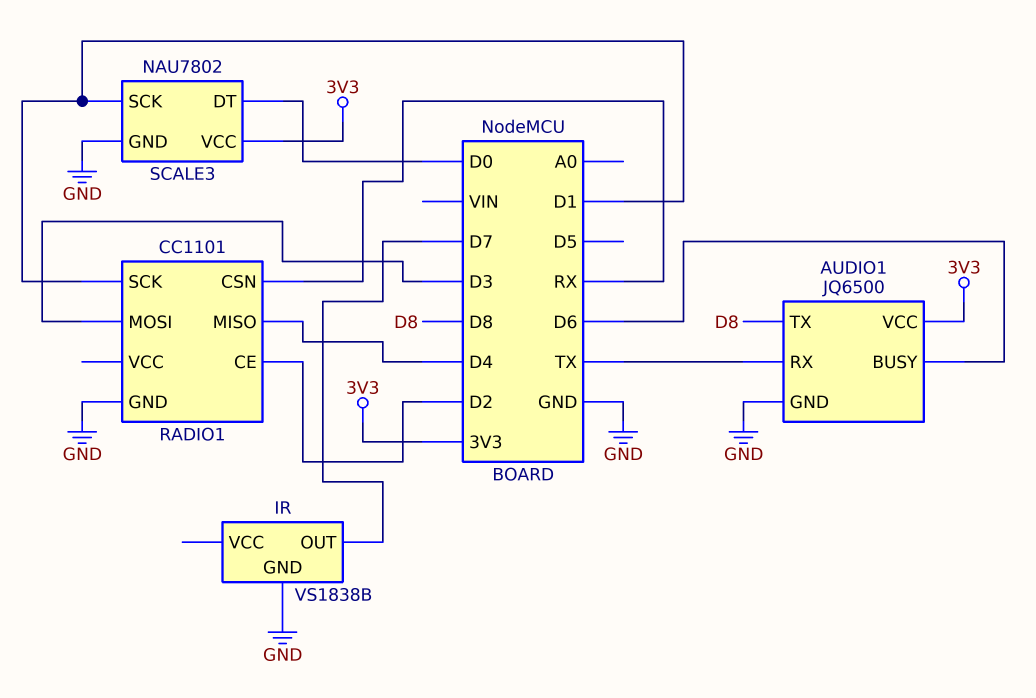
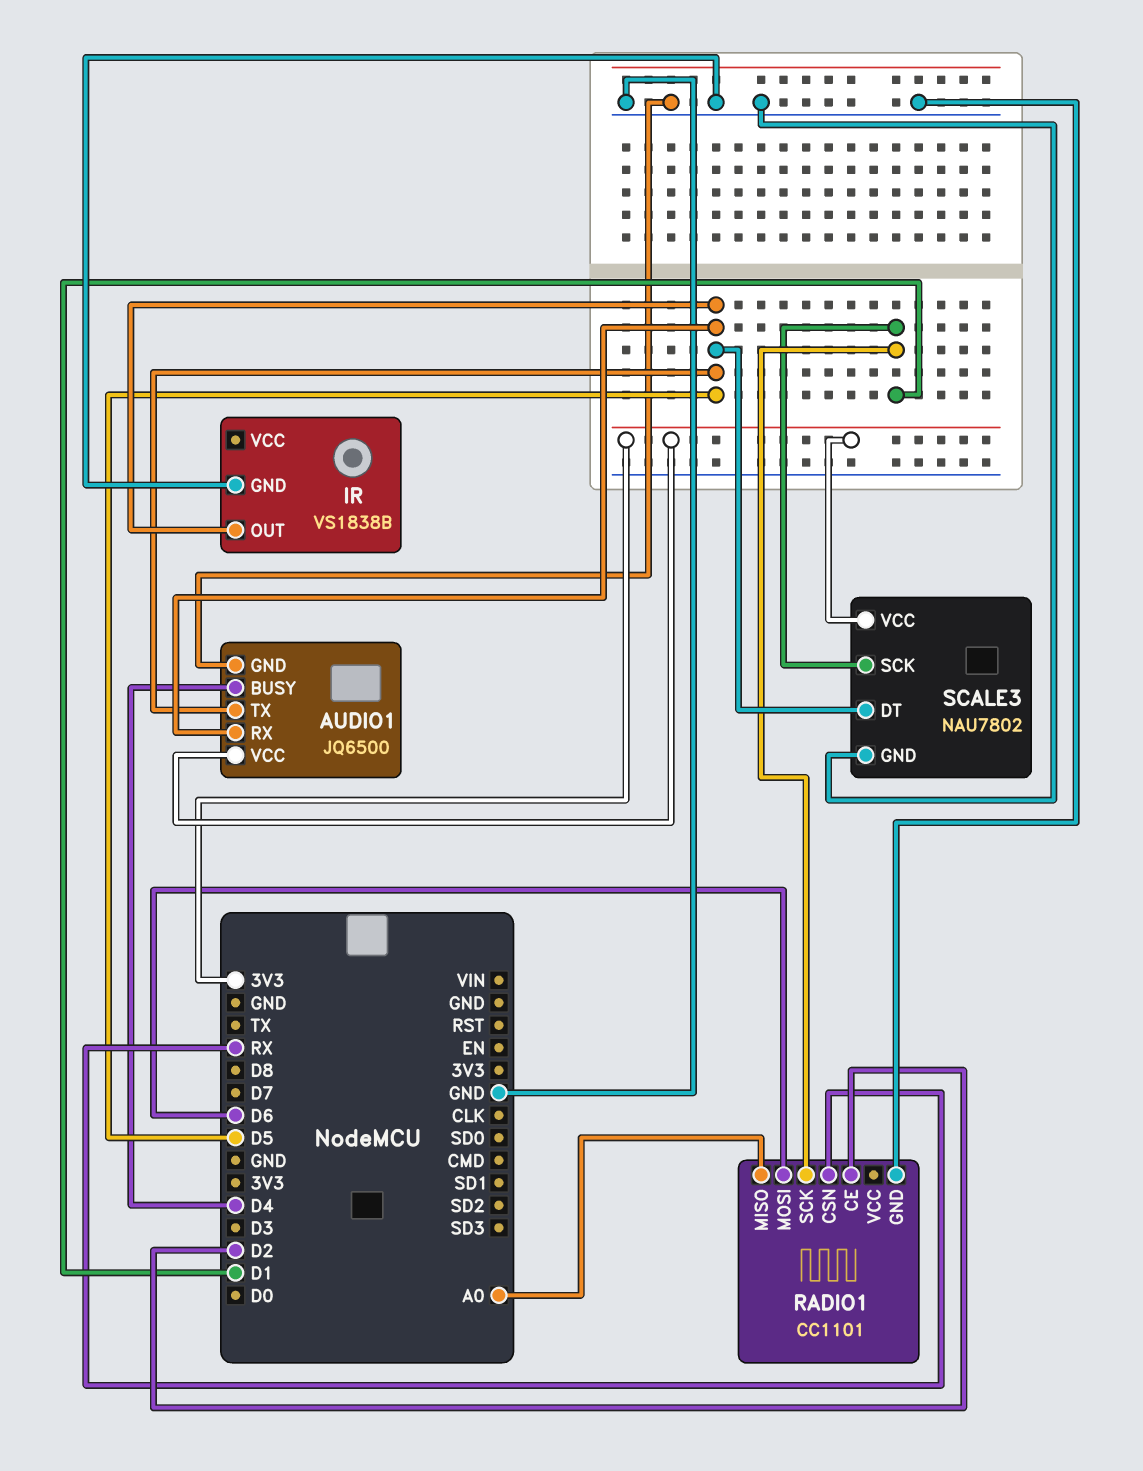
AUDIO1 pin BUSY: D6 -> D4
AUDIO1 pin RX: TX -> D5
AUDIO1 pin TX: D8 -> D5
IR pin OUT: D7 -> D5
RADIO1 pin MISO: D4 -> A0
RADIO1 pin MOSI: D3 -> D6
SCALE3 pin DT: D0 -> D5

